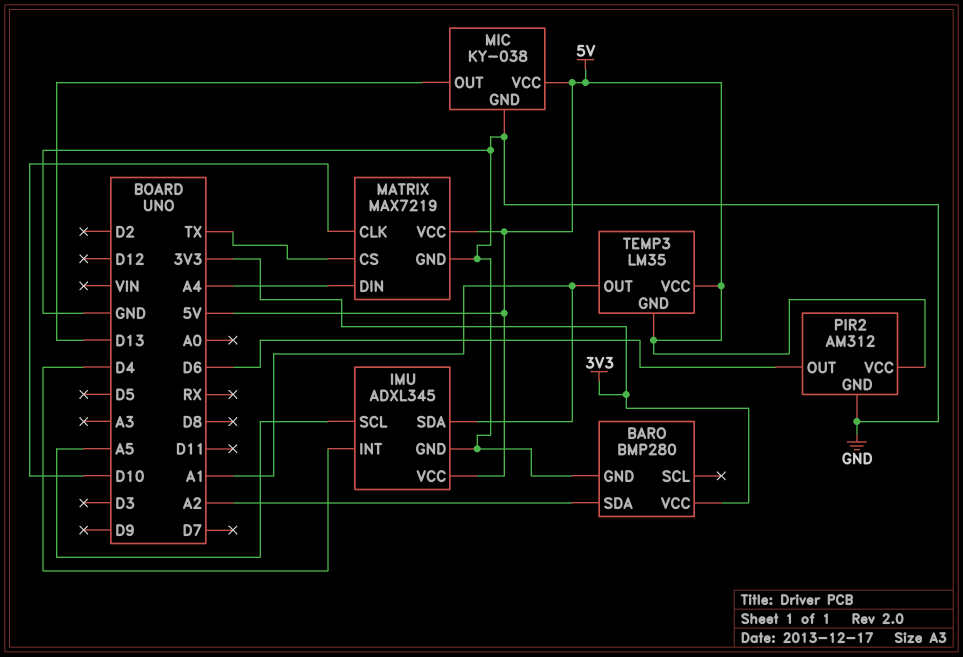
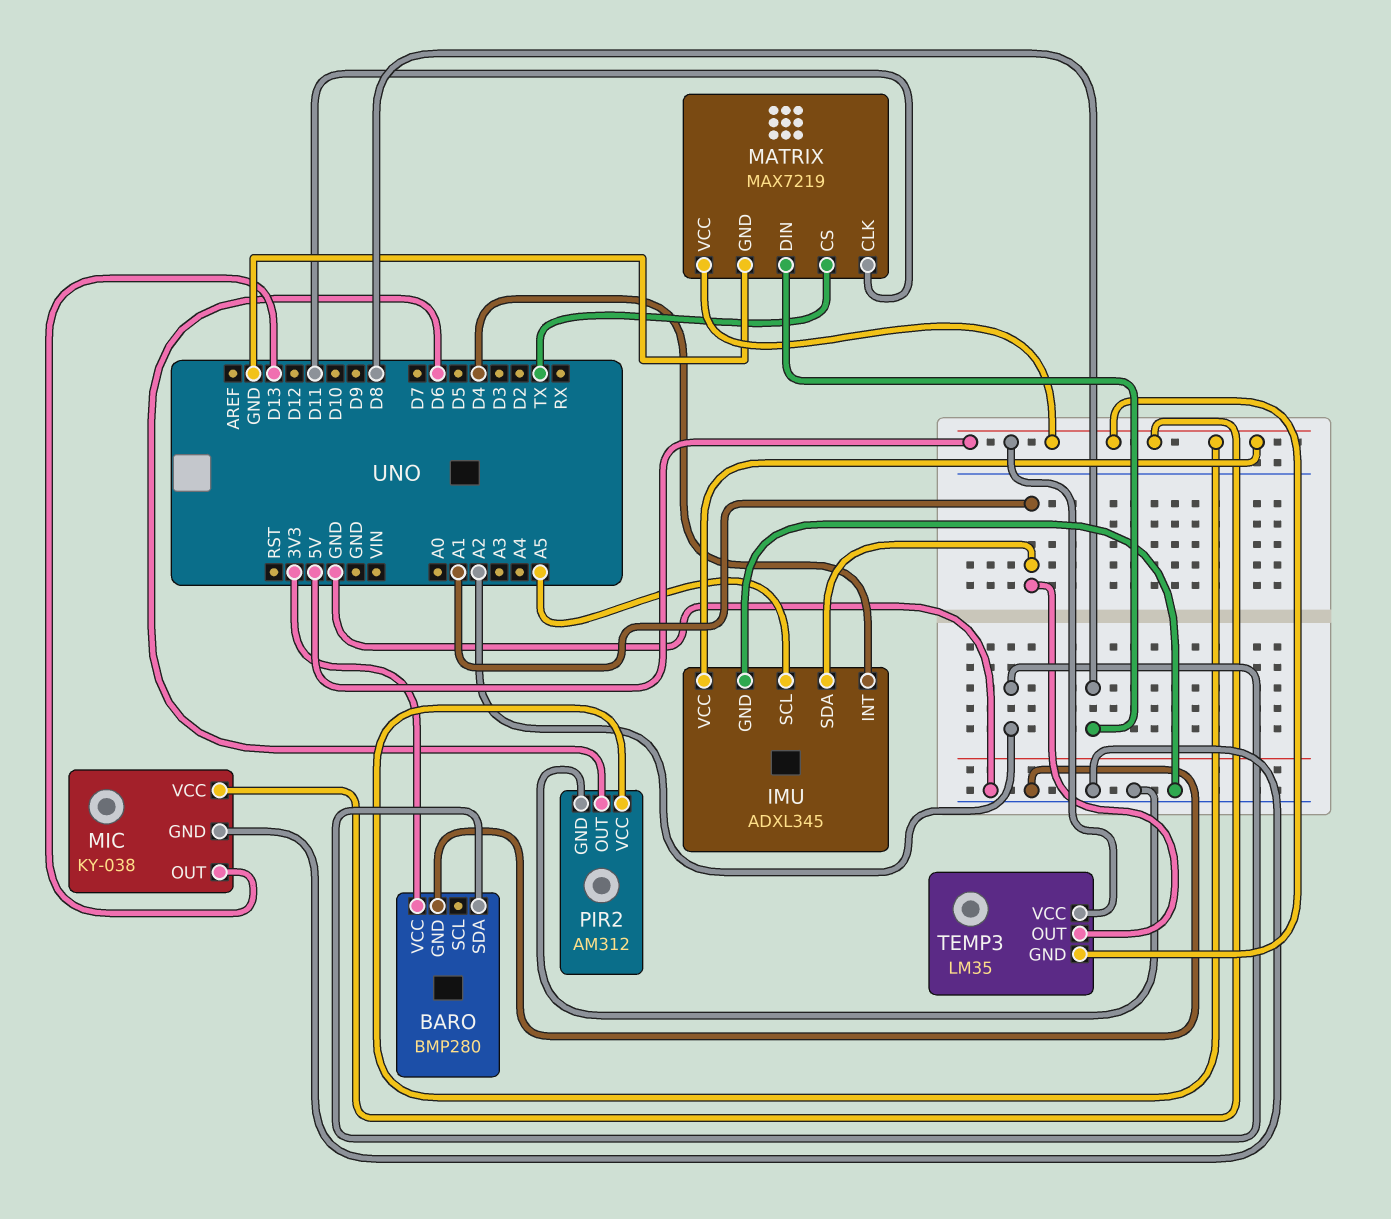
MATRIX pin CLK: D10 -> D11
MATRIX pin DIN: A4 -> D8

